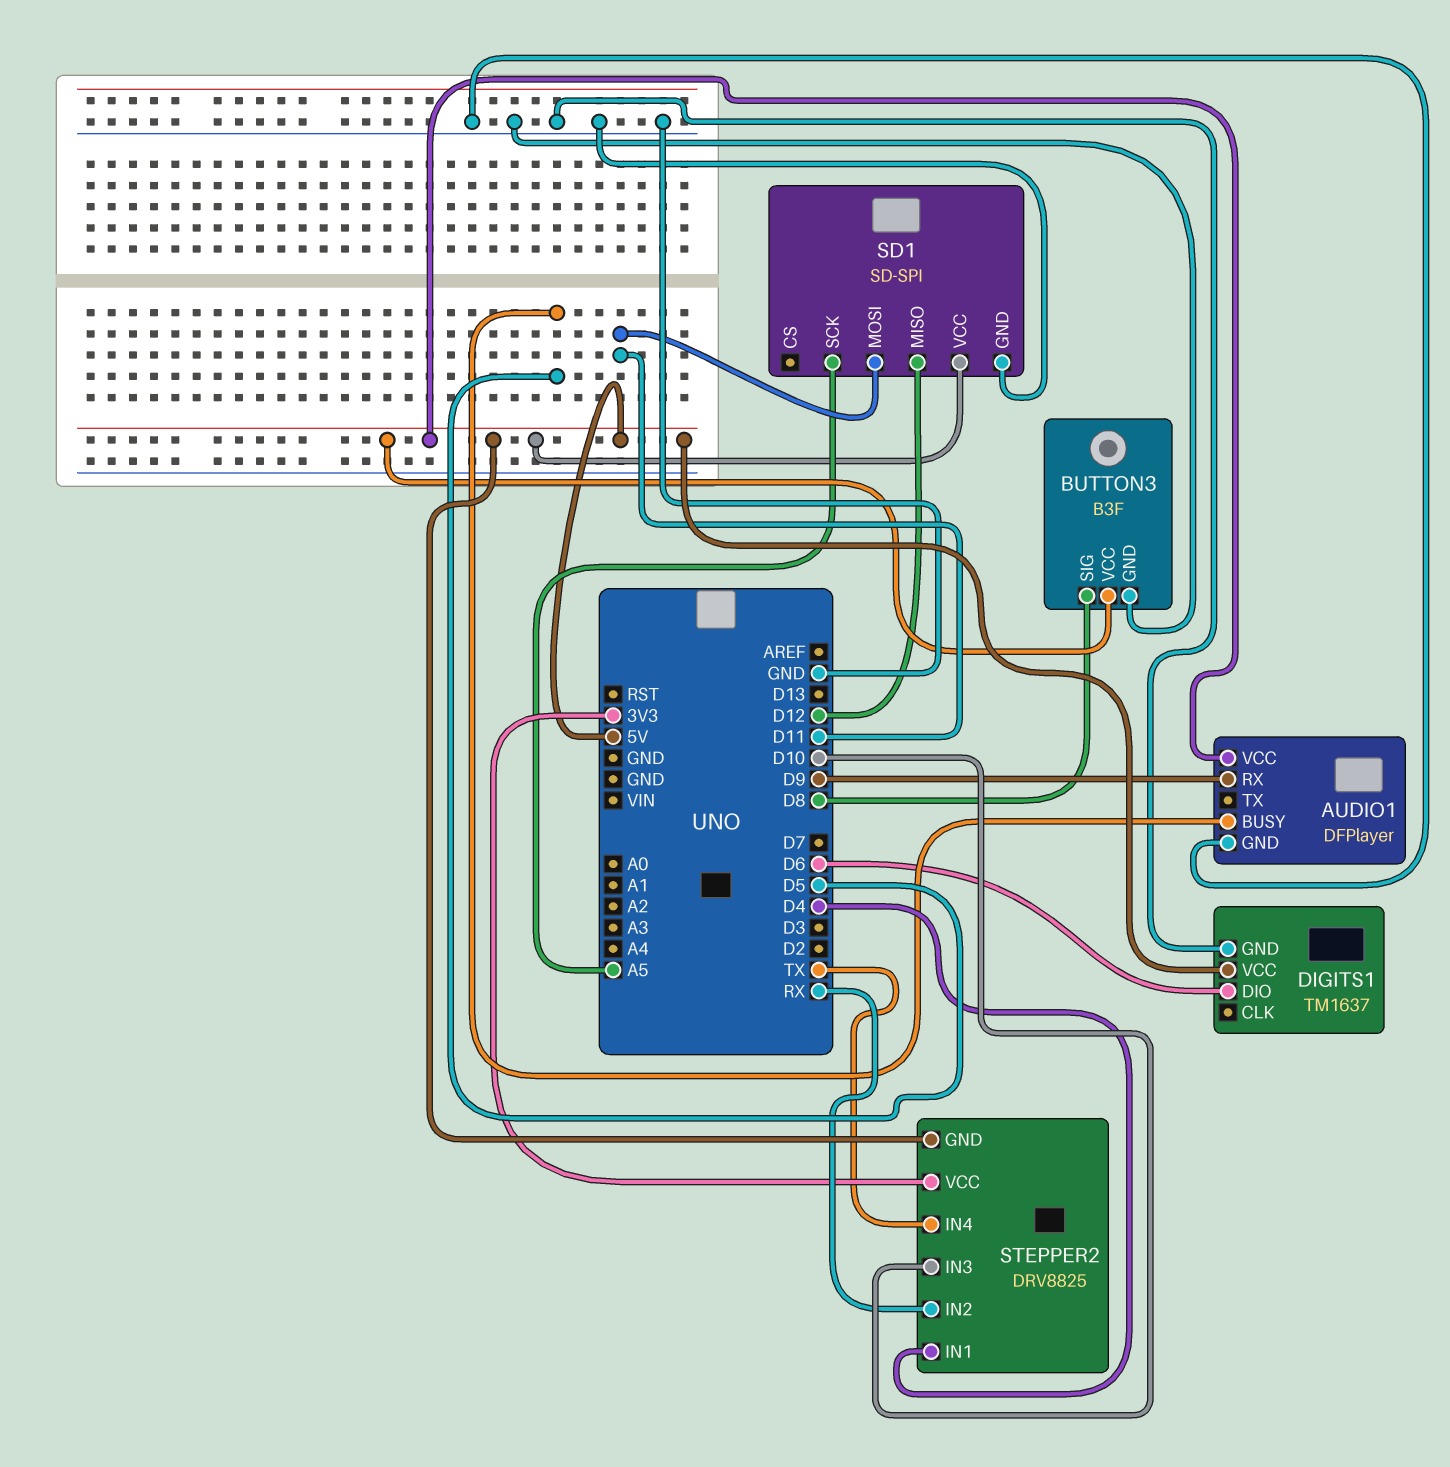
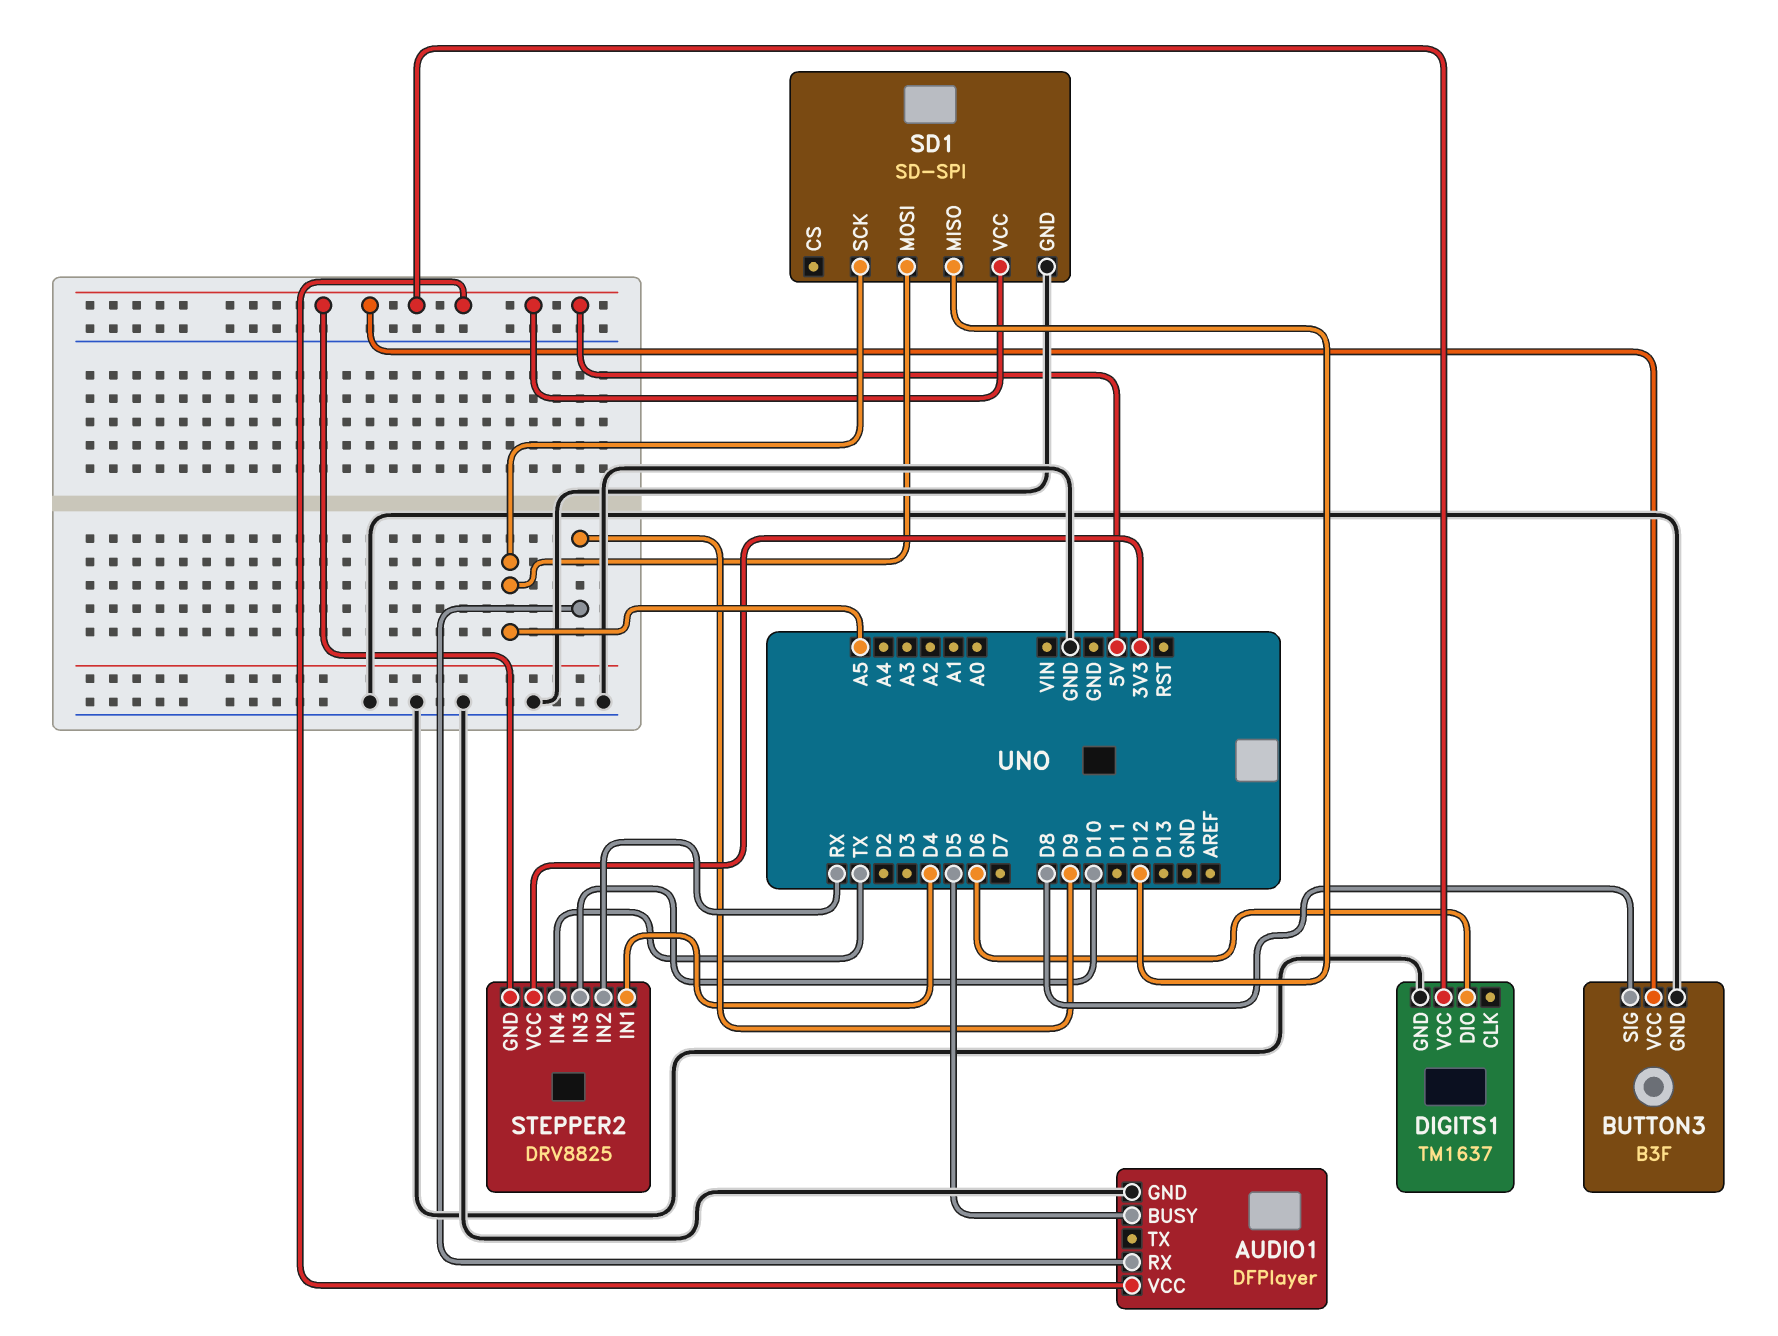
SD1 pin MOSI: D11 -> A5

